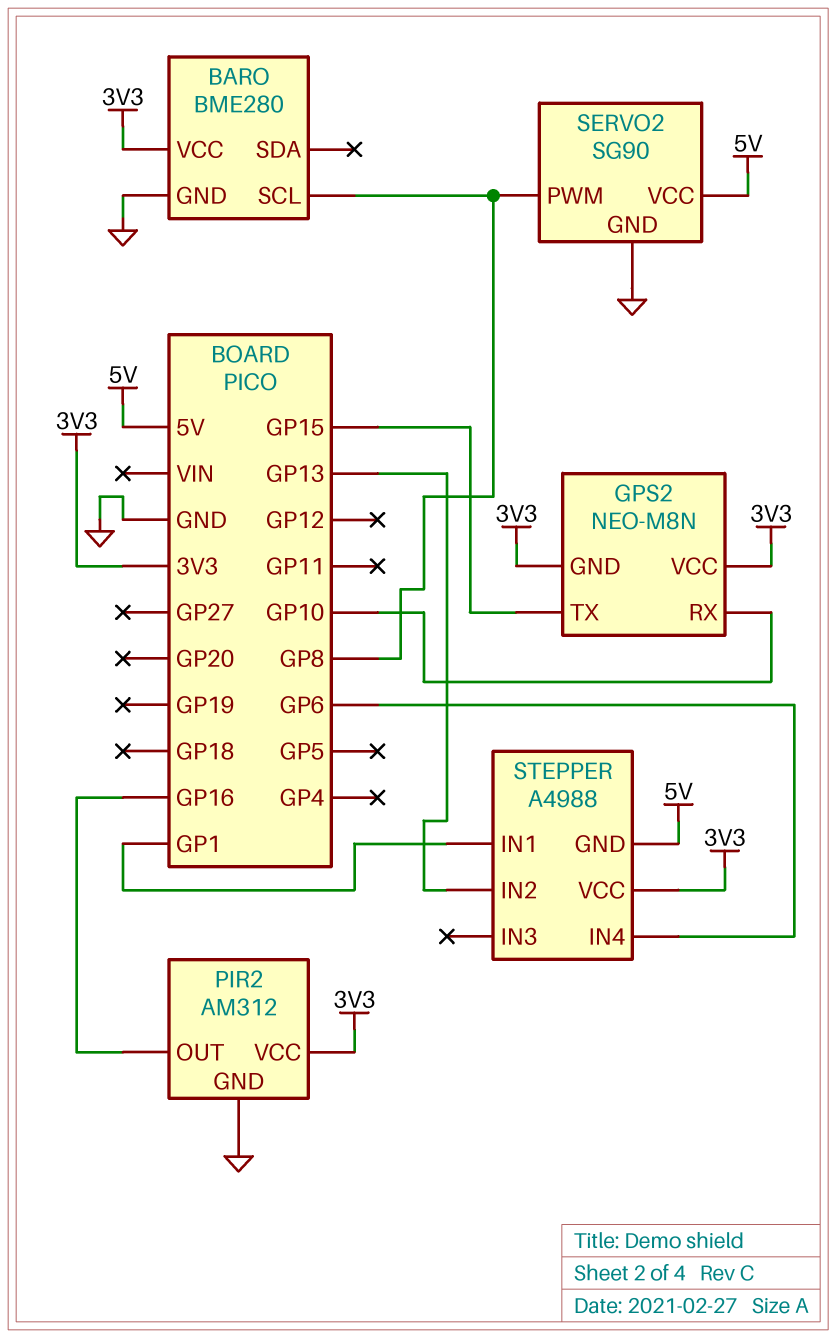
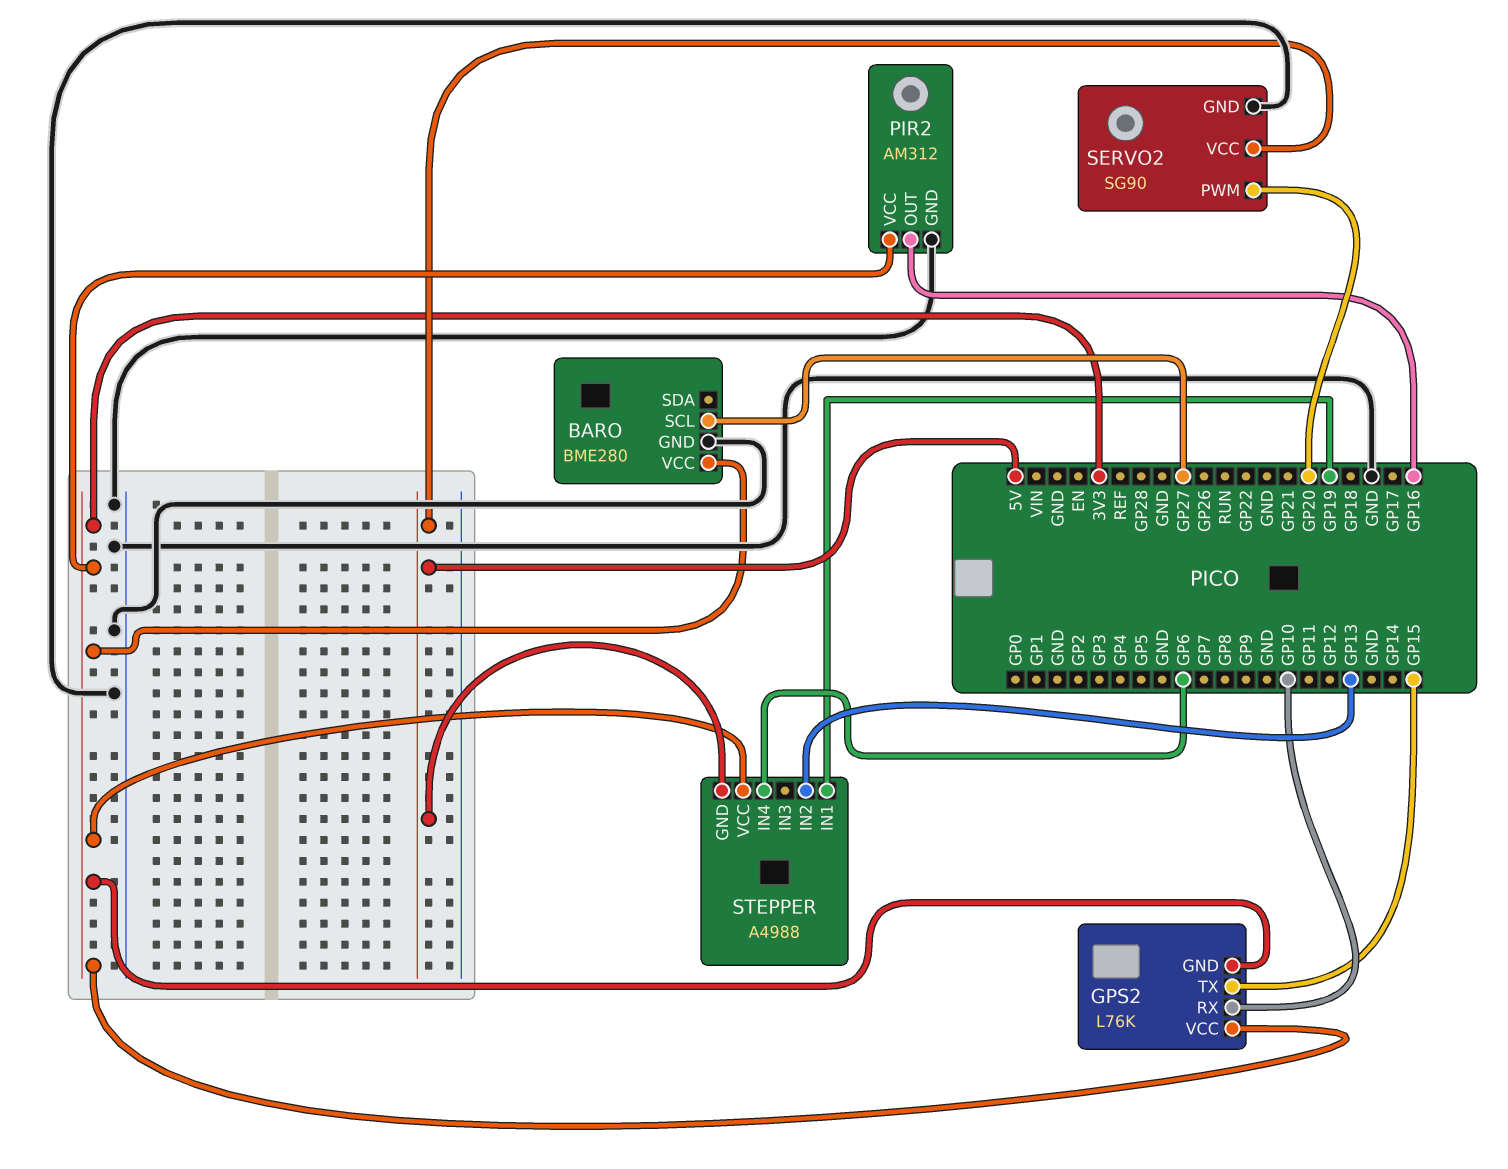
BARO pin SCL: GP8 -> GP27
GPS2: NEO-M8N -> L76K
SERVO2 pin PWM: GP8 -> GP20
STEPPER pin IN1: GP1 -> GP19

